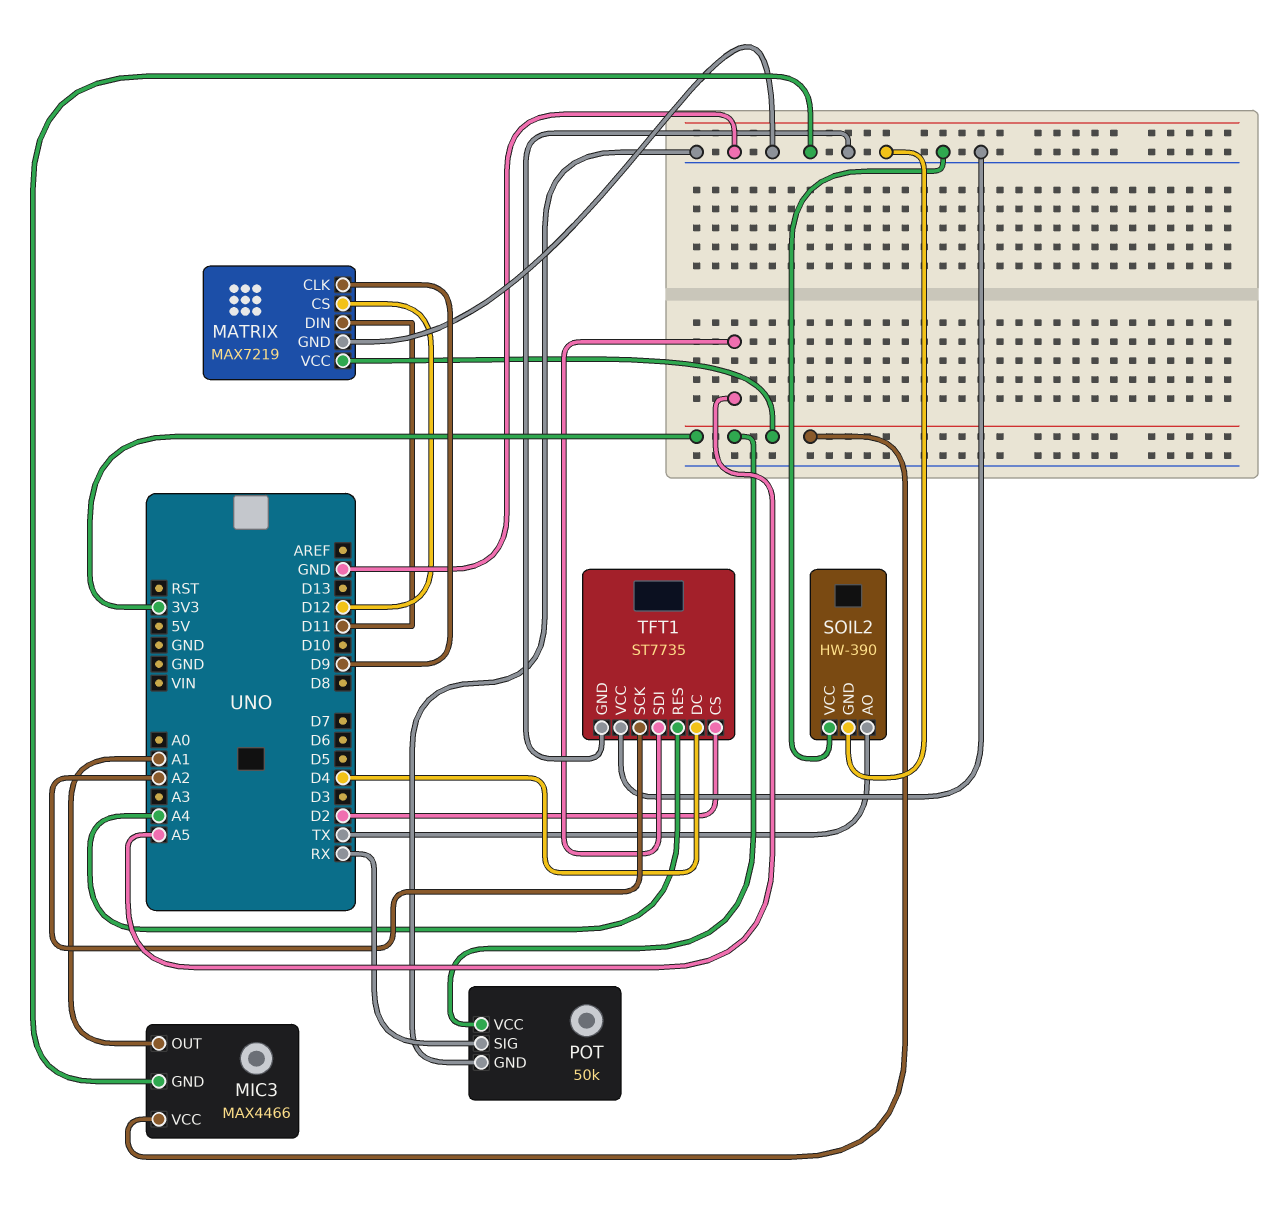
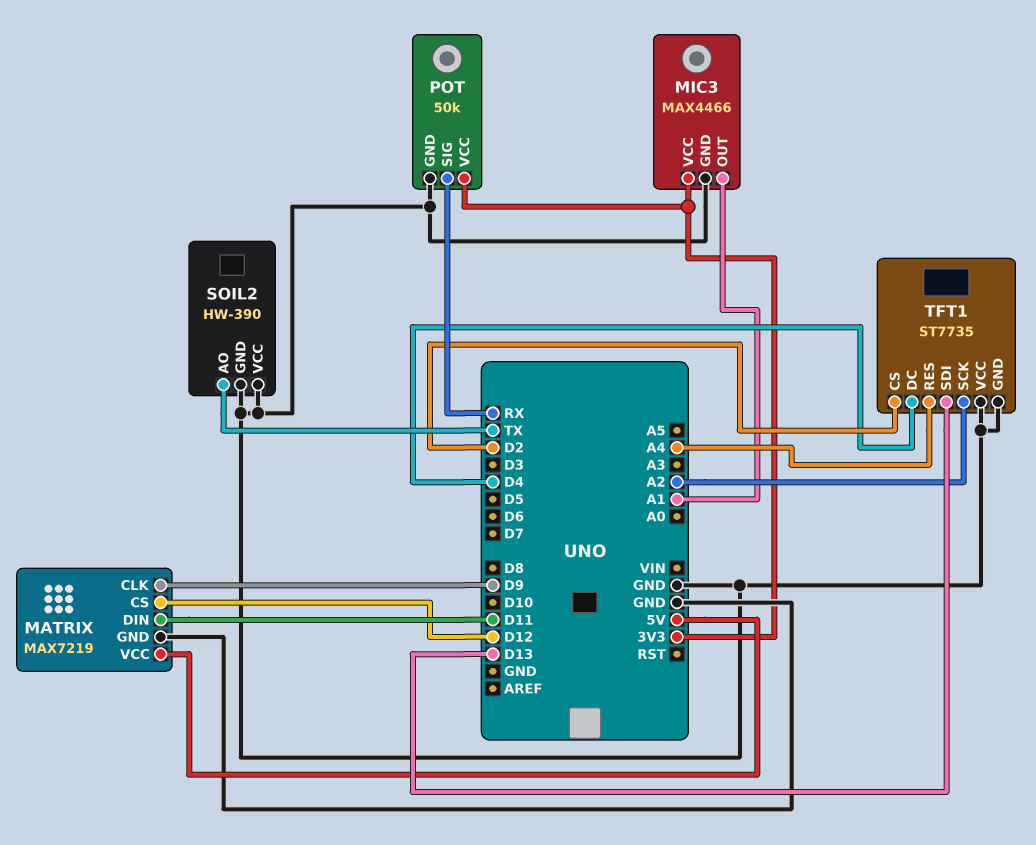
MATRIX pin VCC: 3V3 -> 5V
TFT1 pin SDI: A5 -> D13

